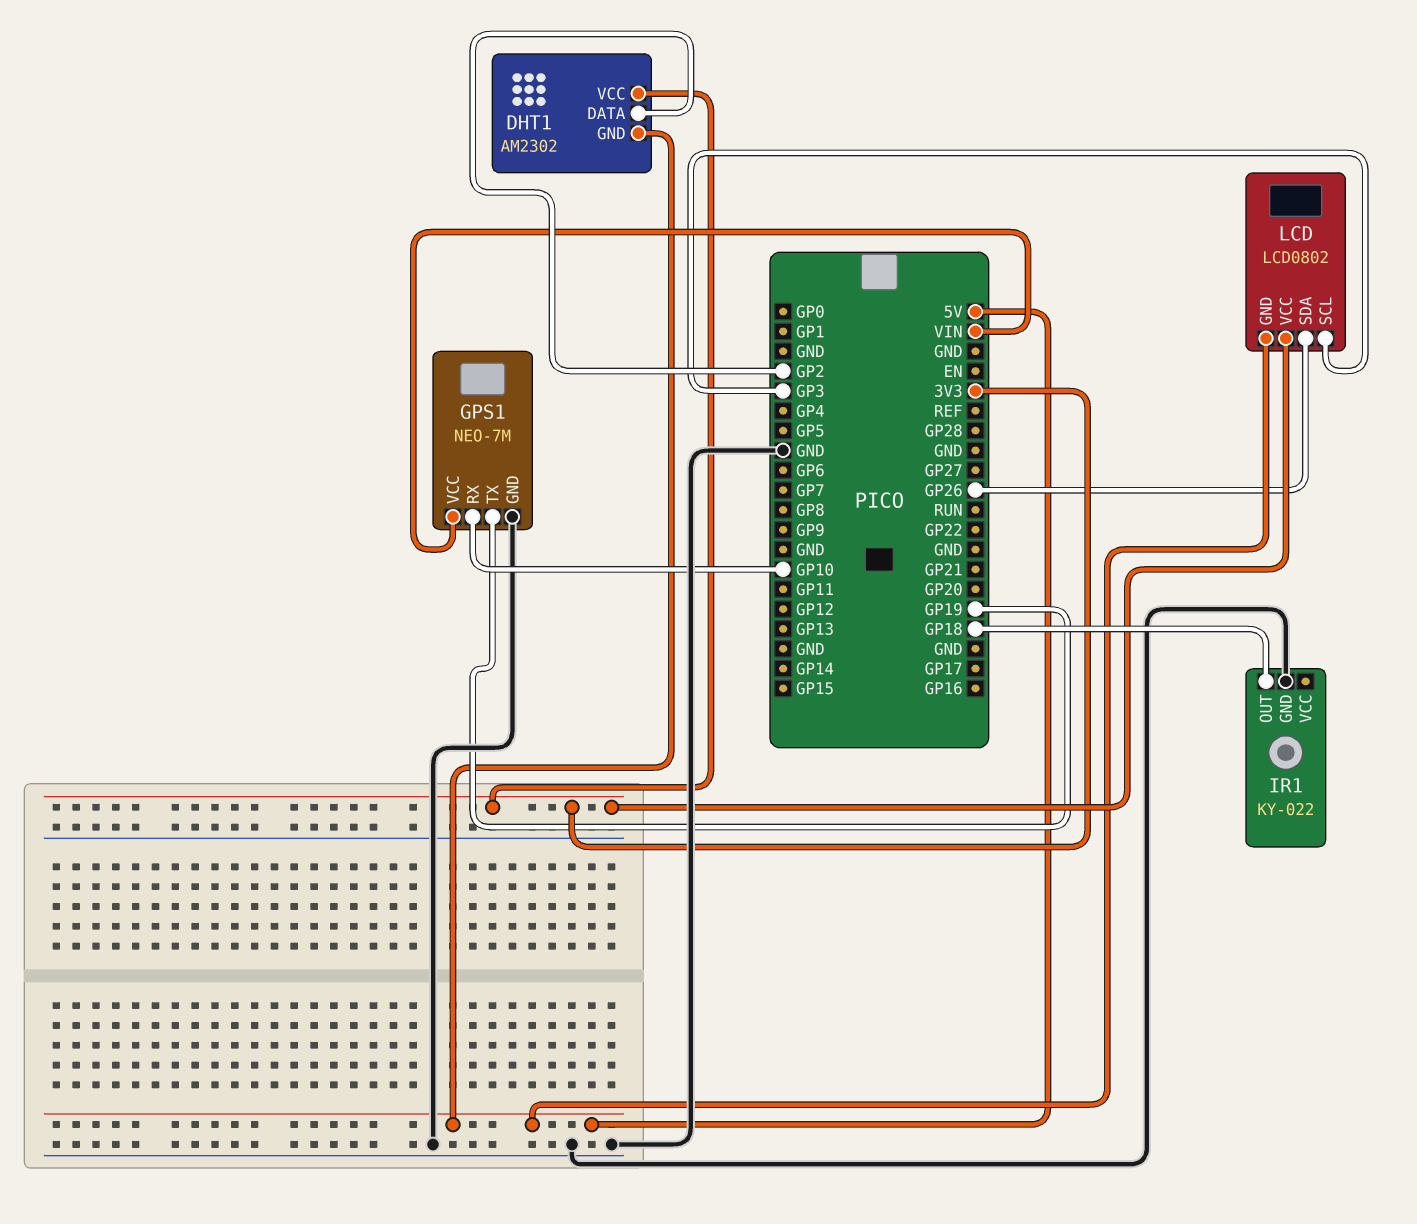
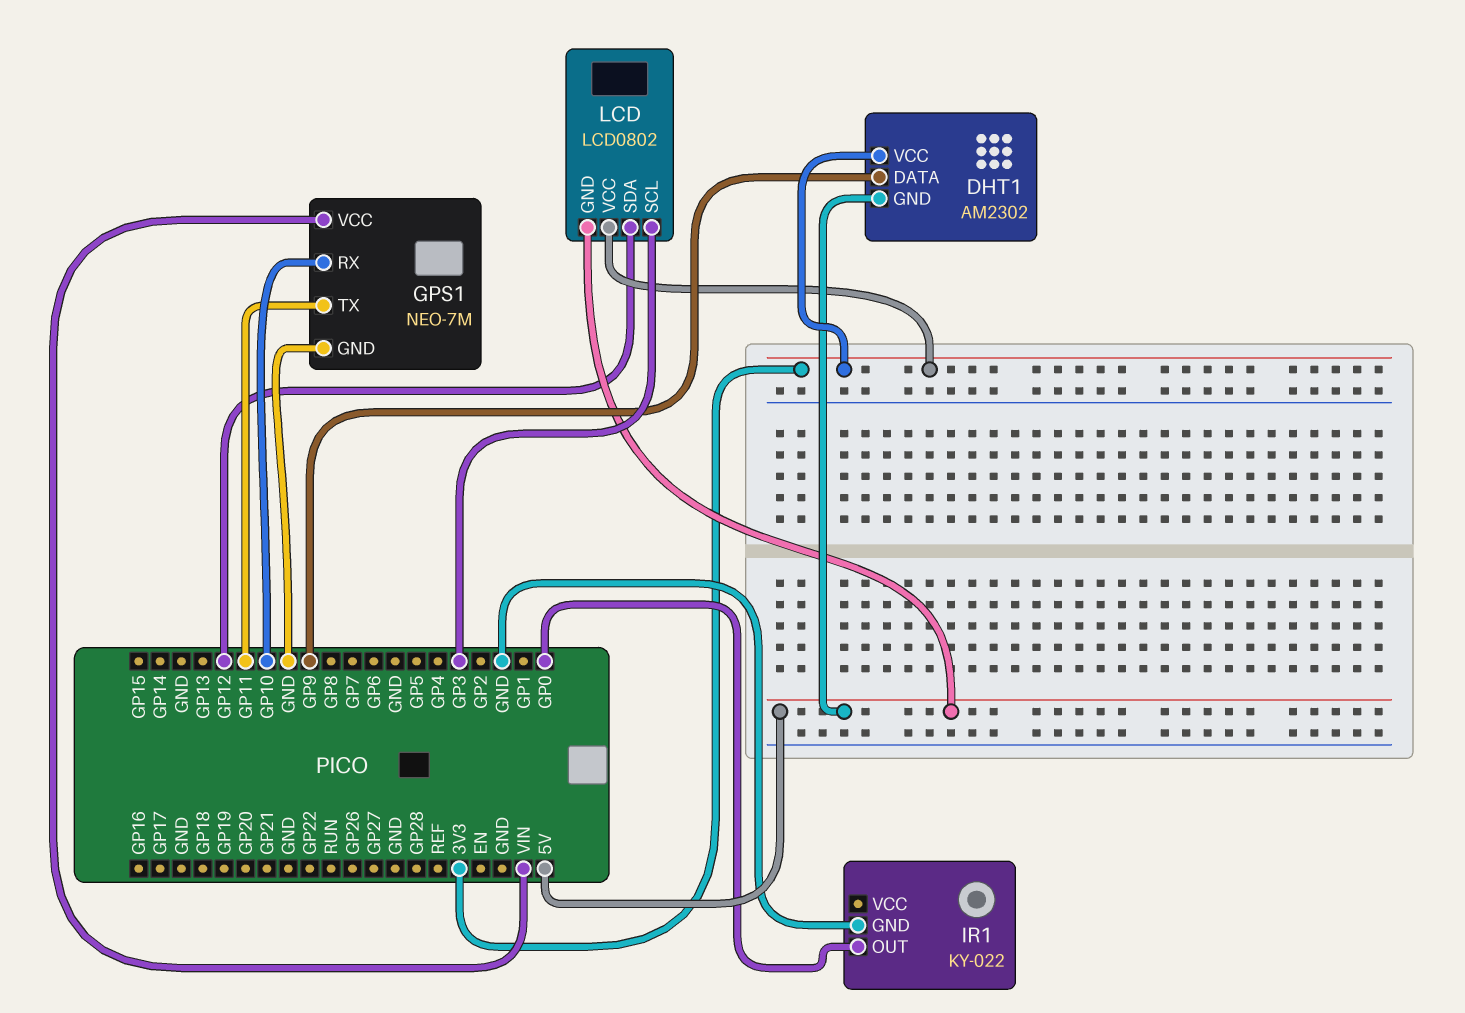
DHT1 pin DATA: GP2 -> GP9
GPS1 pin TX: GP19 -> GP11
IR1 pin OUT: GP18 -> GP0
LCD pin SDA: GP26 -> GP12

